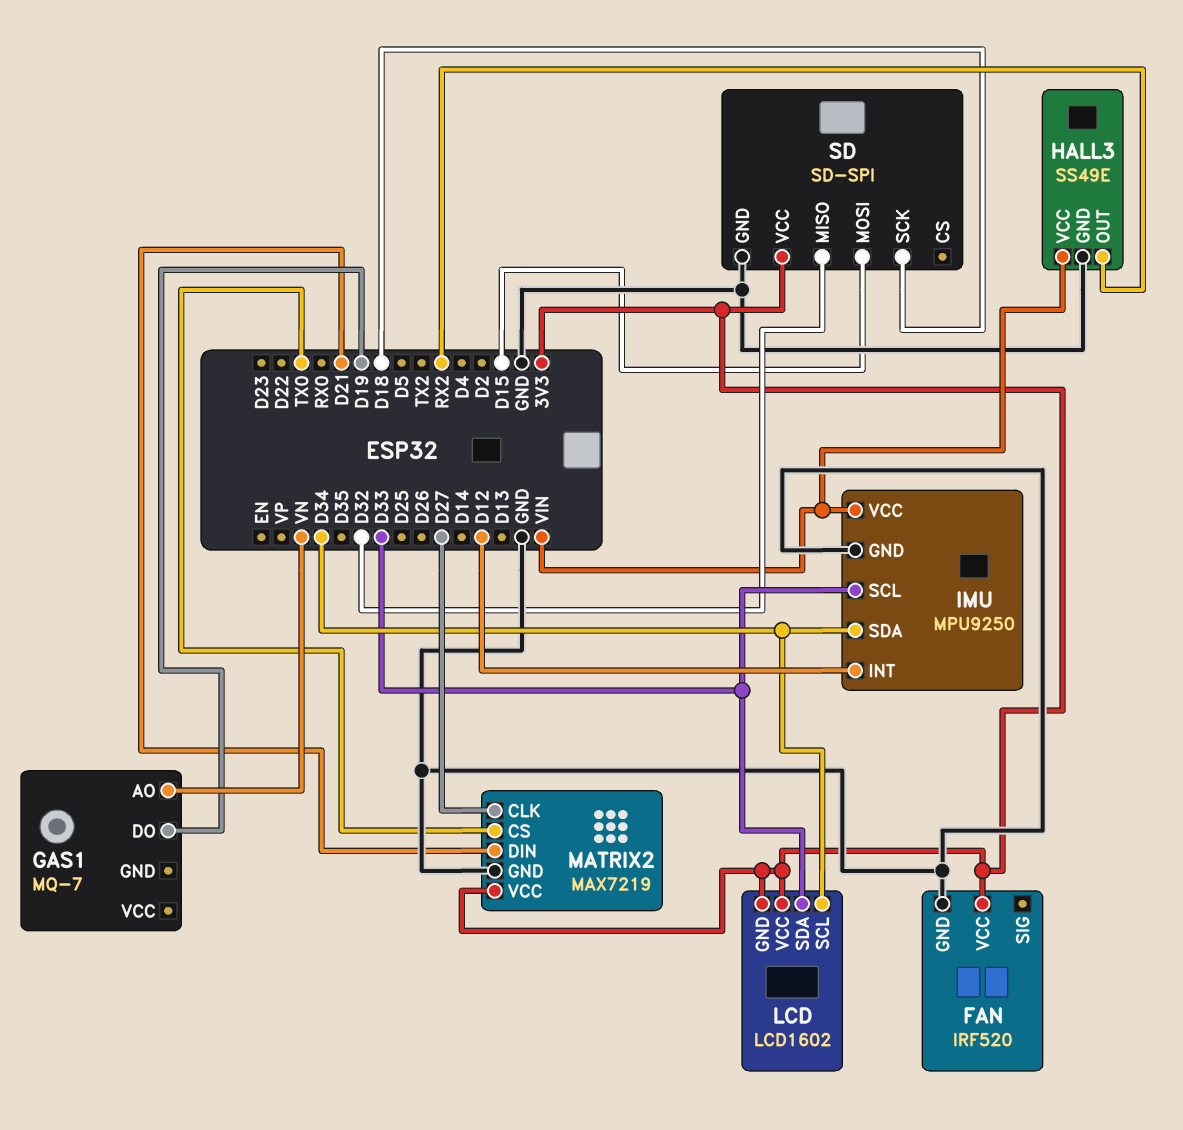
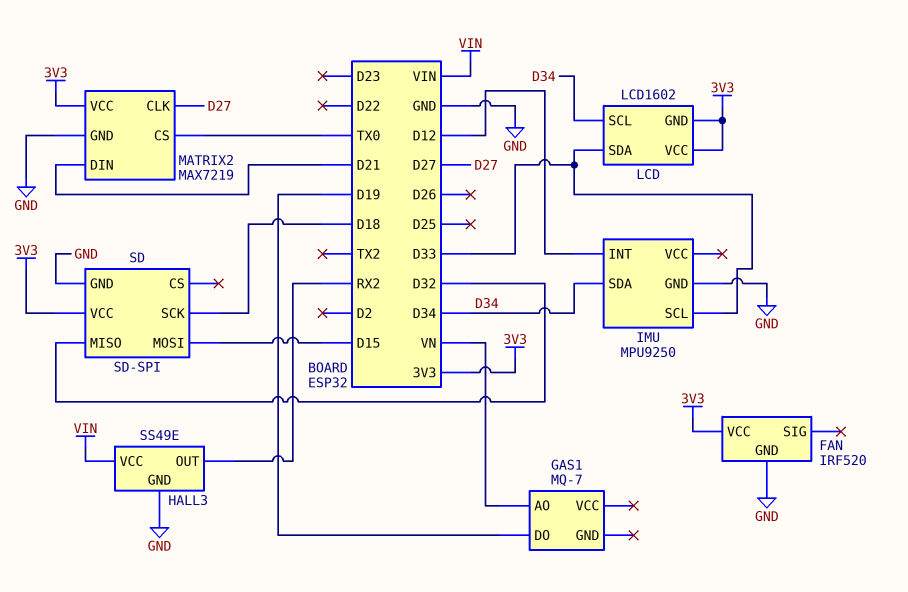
IMU pin VCC: VIN -> none

